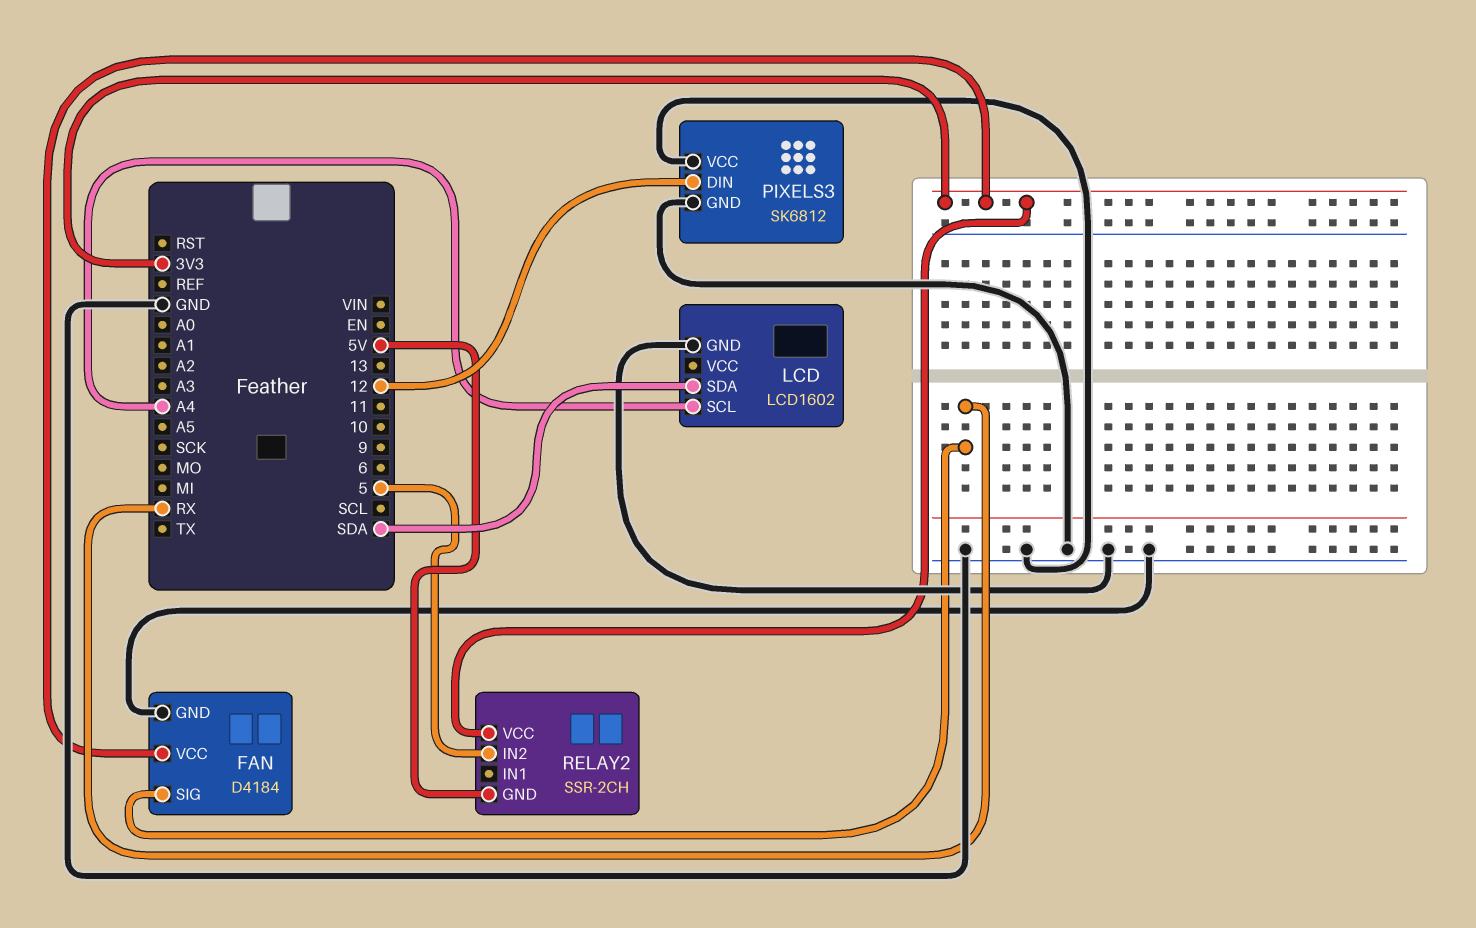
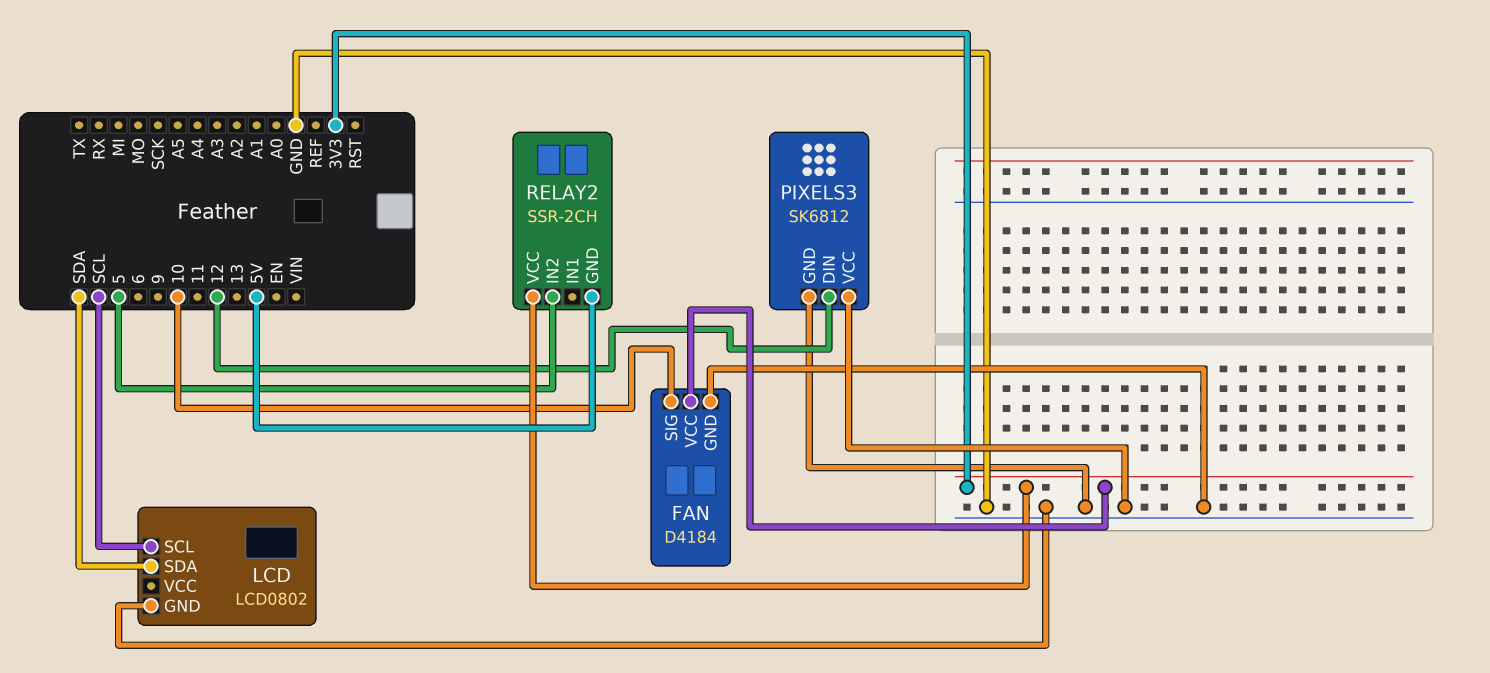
FAN pin SIG: RX -> 10
LCD: LCD1602 -> LCD0802
LCD pin SCL: A4 -> SCL

